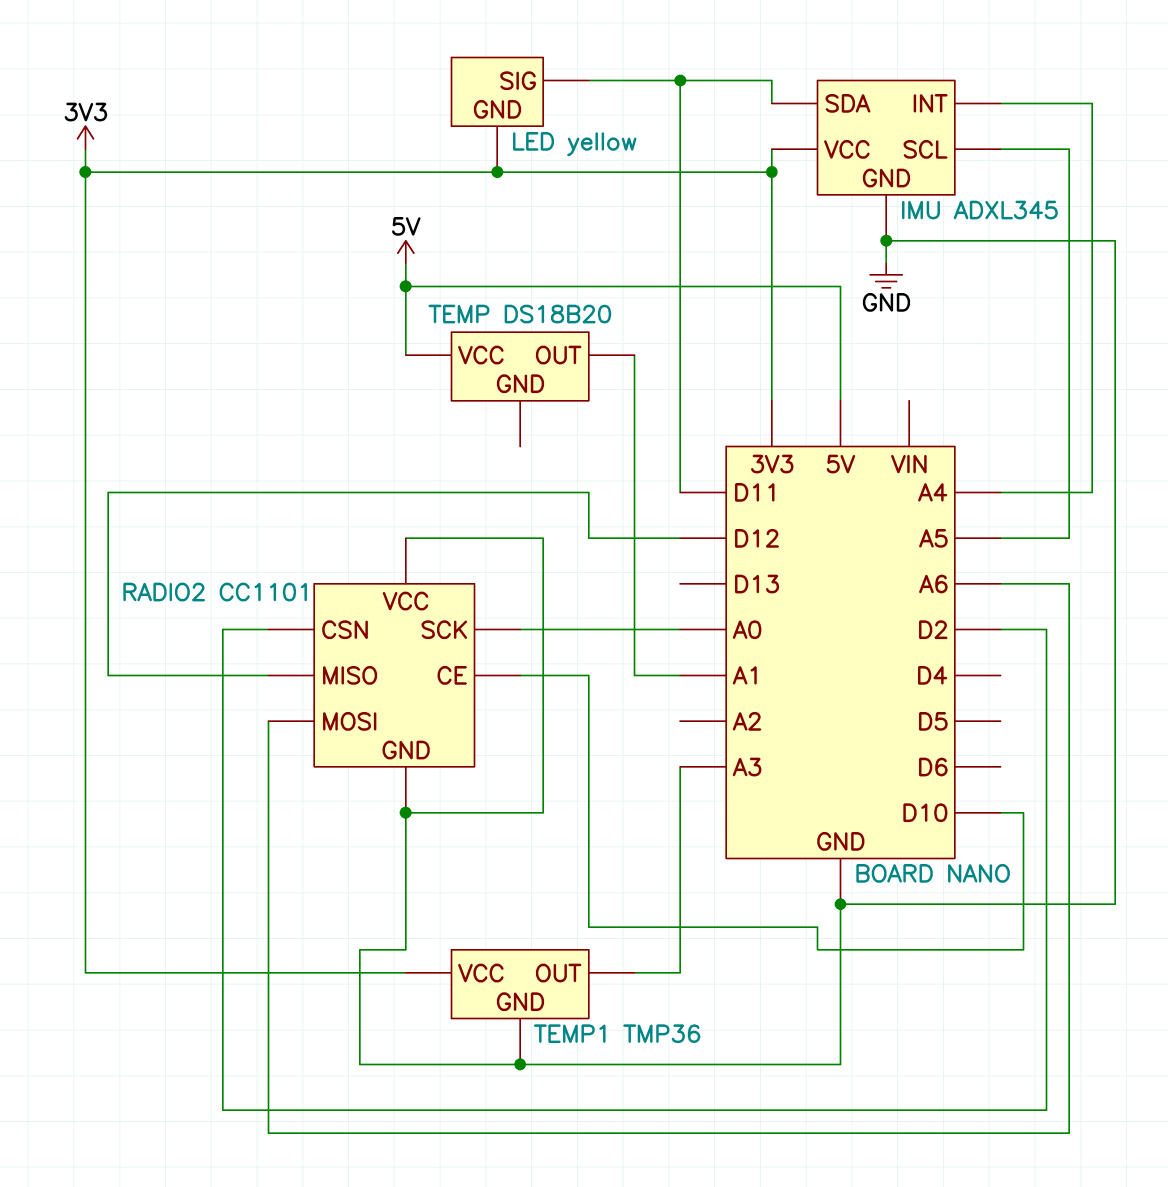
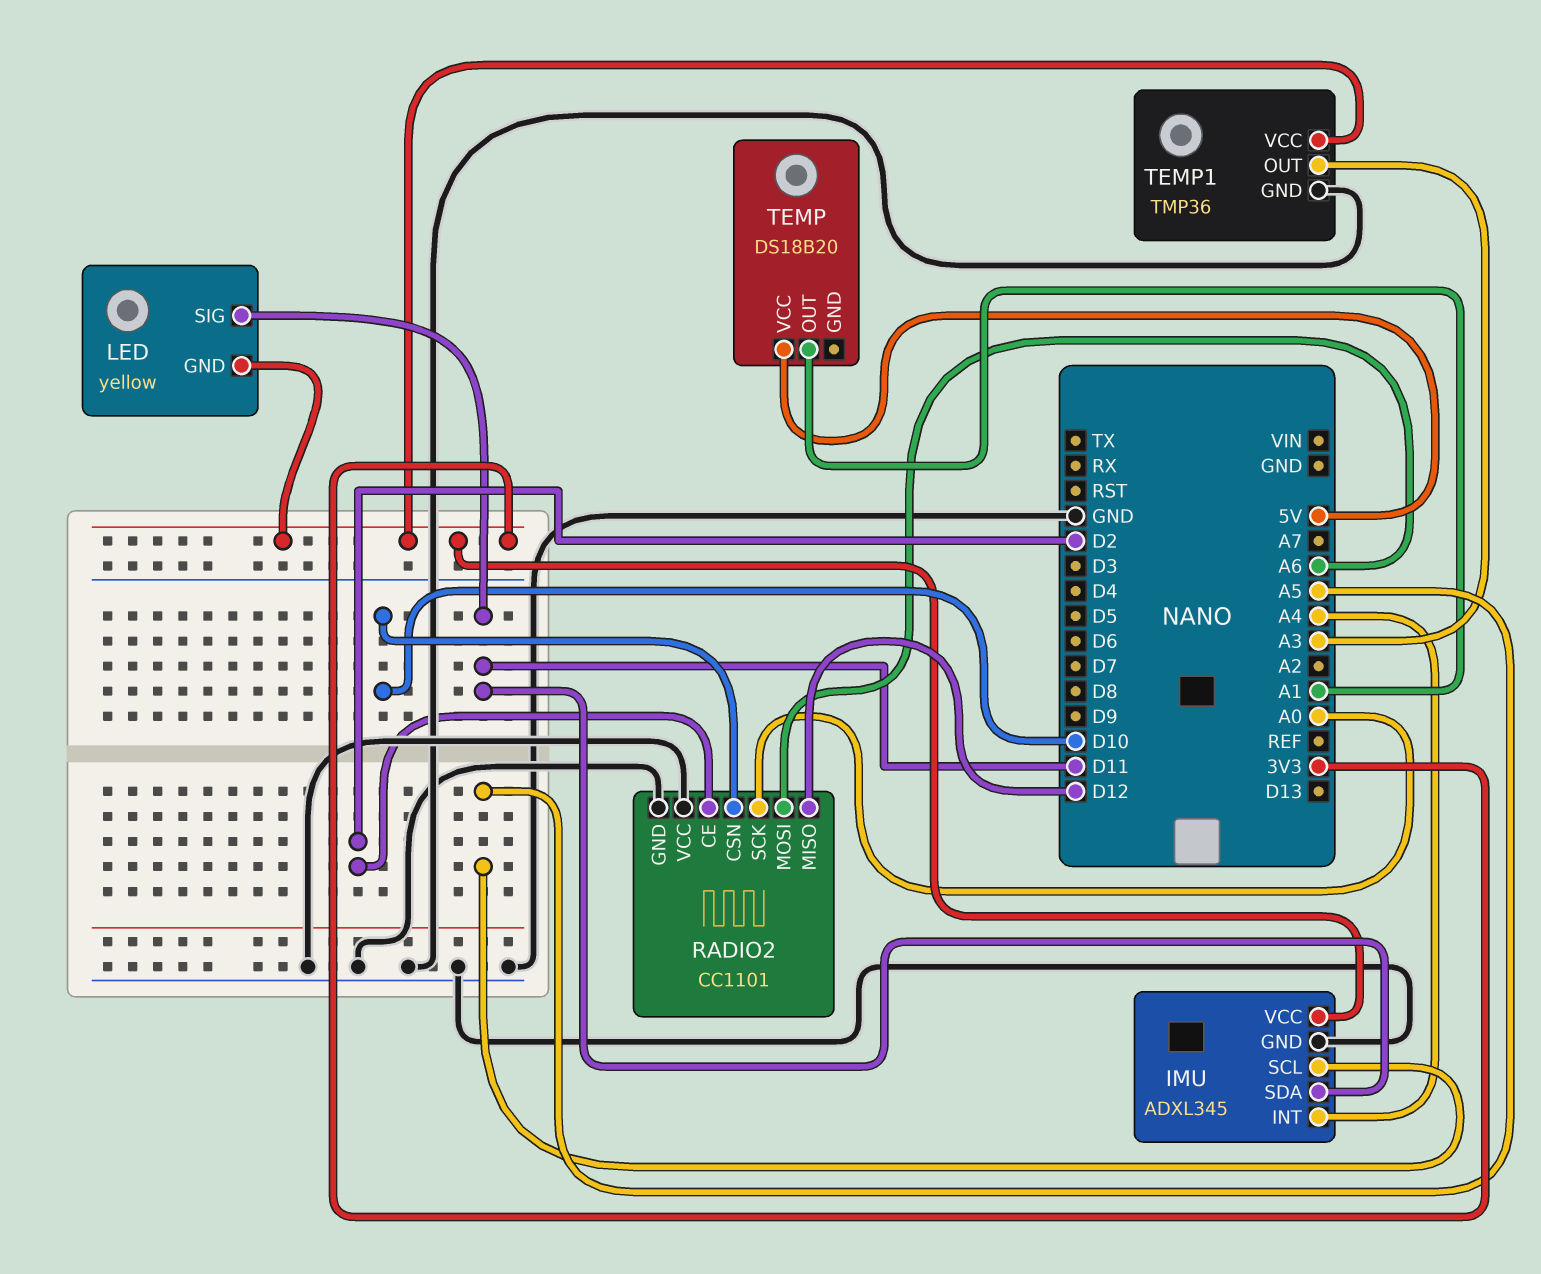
RADIO2 pin CE: D10 -> D2
RADIO2 pin CSN: D2 -> D10

